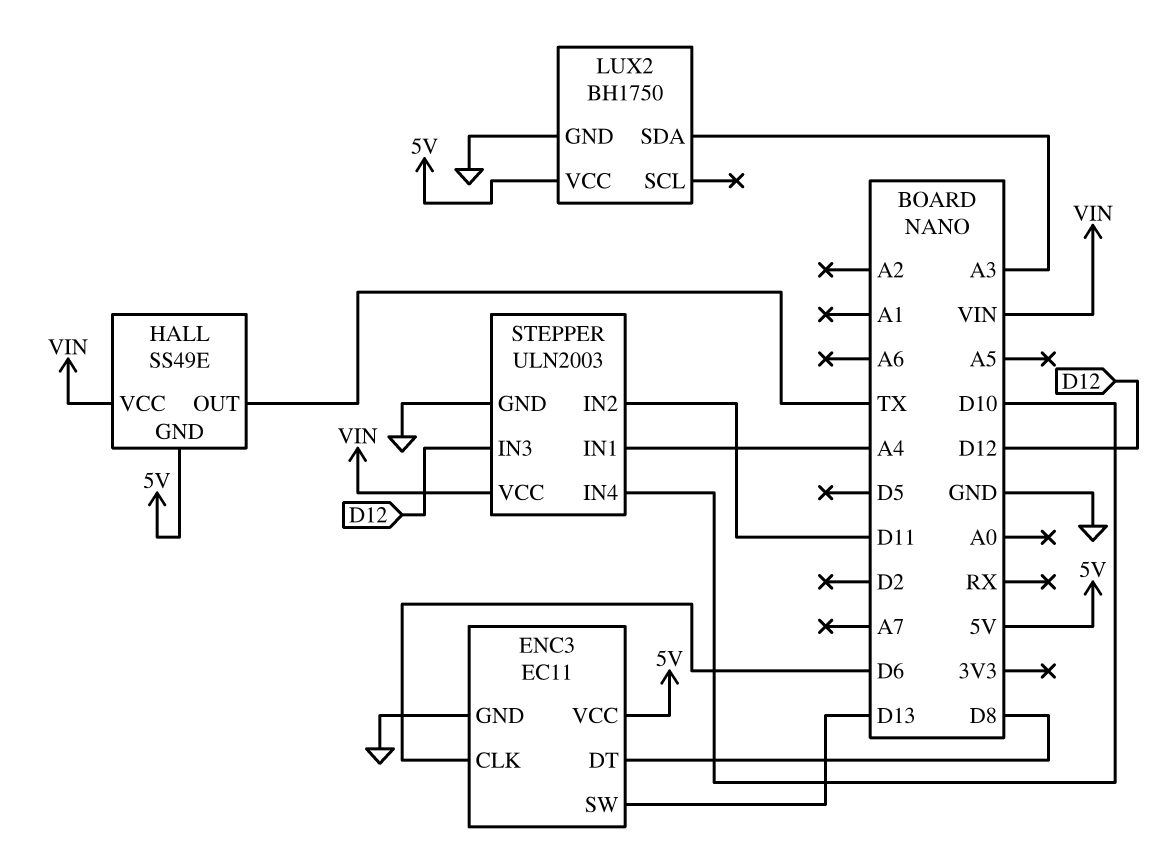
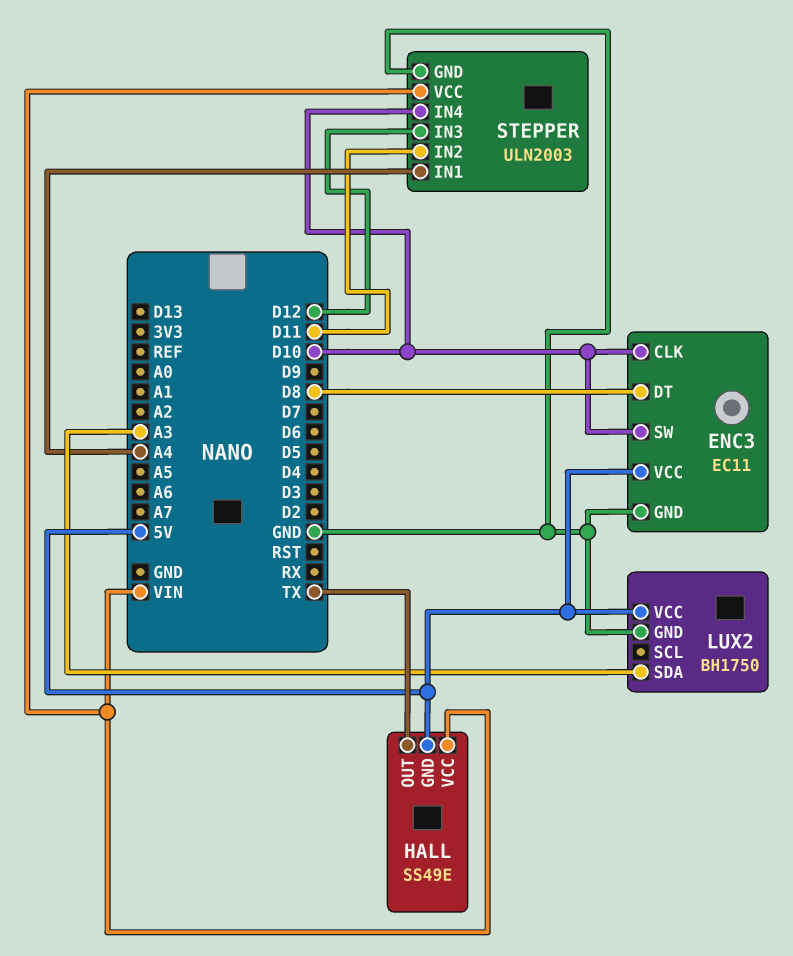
ENC3 pin CLK: D6 -> D10
ENC3 pin SW: D13 -> D10

